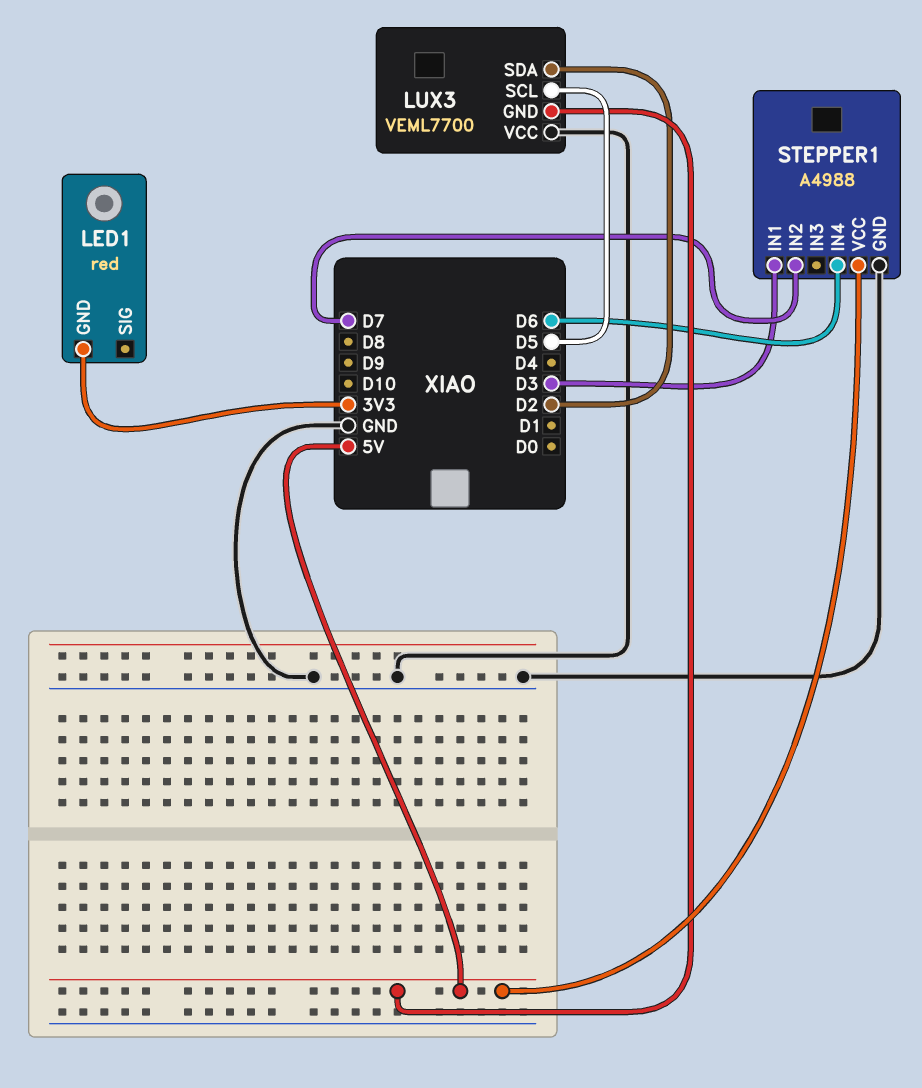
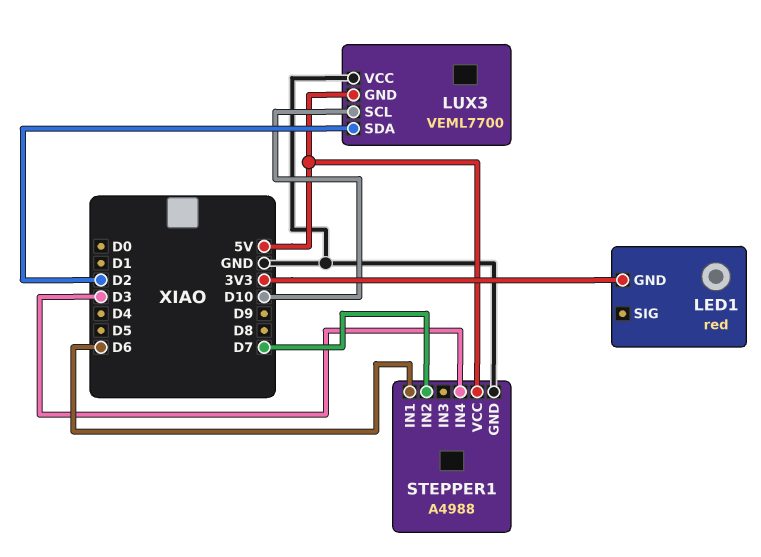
LUX3 pin SCL: D5 -> D10
STEPPER1 pin IN1: D3 -> D6
STEPPER1 pin IN4: D6 -> D3

